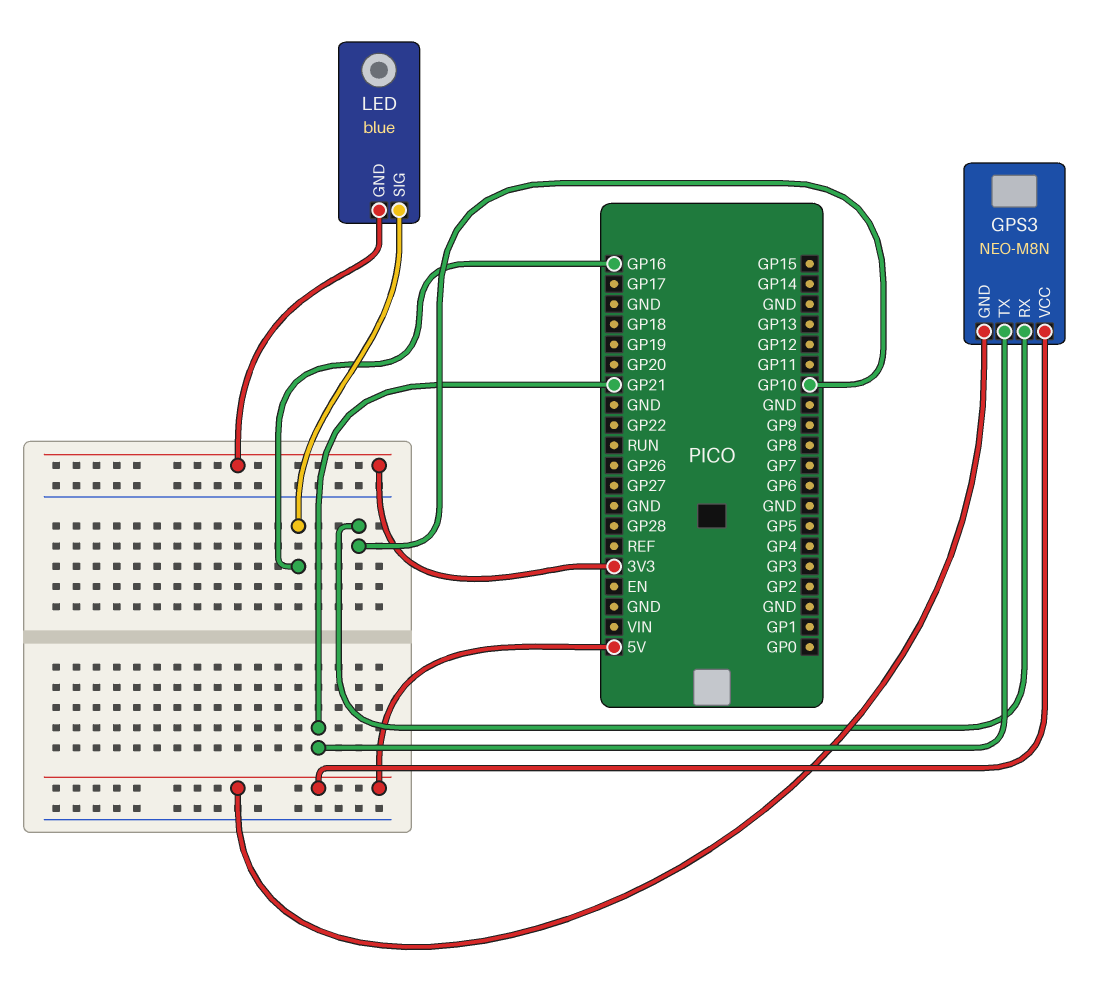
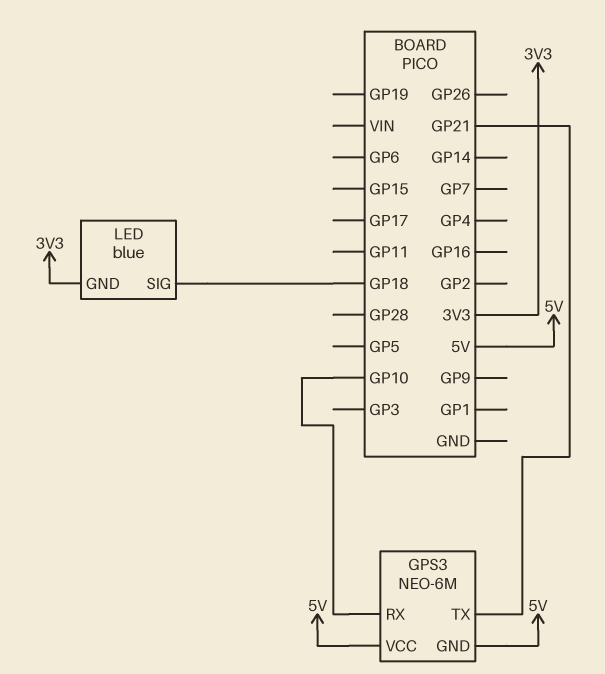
GPS3: NEO-M8N -> NEO-6M
LED pin SIG: GP16 -> GP18

